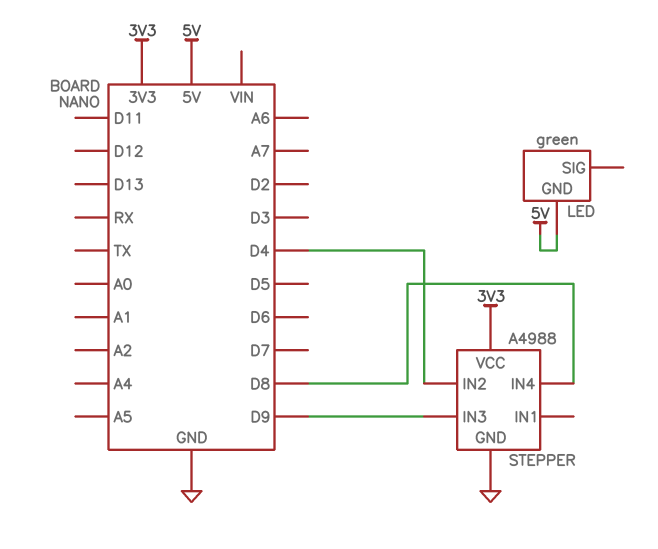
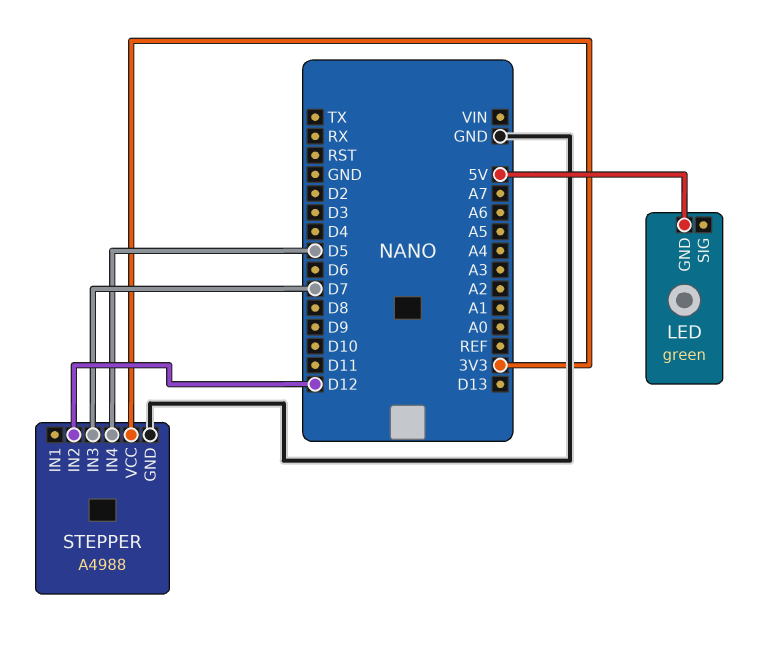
STEPPER pin IN2: D4 -> D12
STEPPER pin IN3: D9 -> D7
STEPPER pin IN4: D8 -> D5

